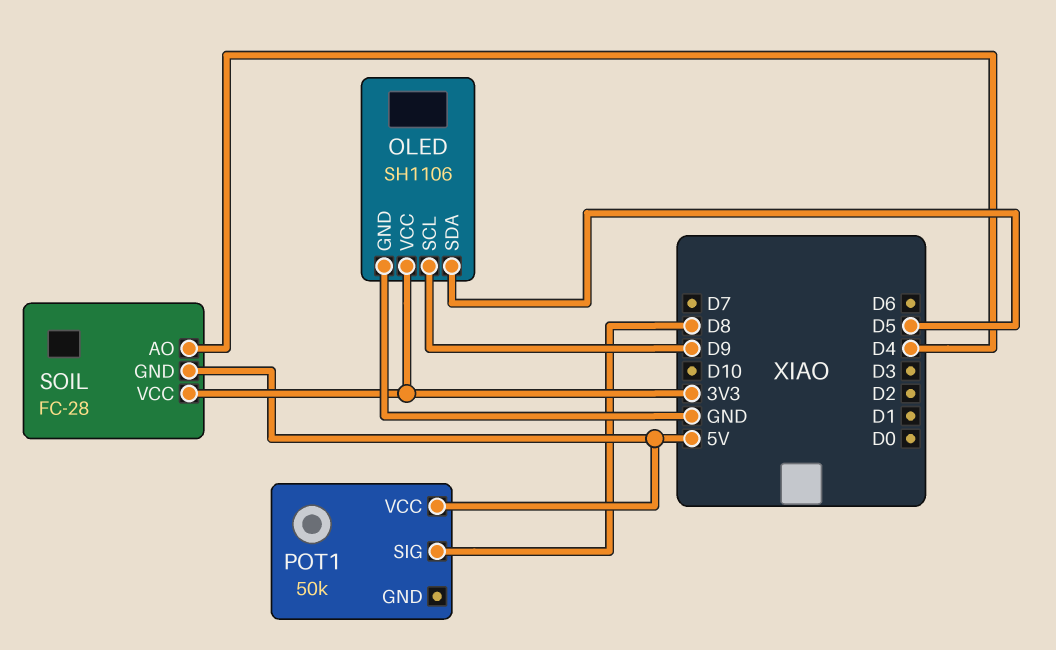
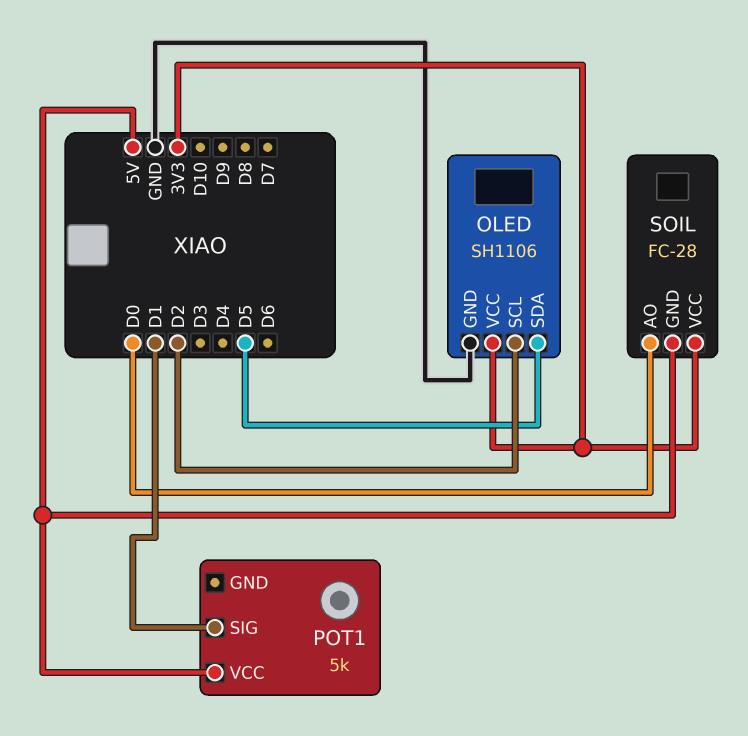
OLED pin SCL: D9 -> D2
POT1: 50k -> 5k
POT1 pin SIG: D8 -> D1
SOIL pin AO: D4 -> D0

